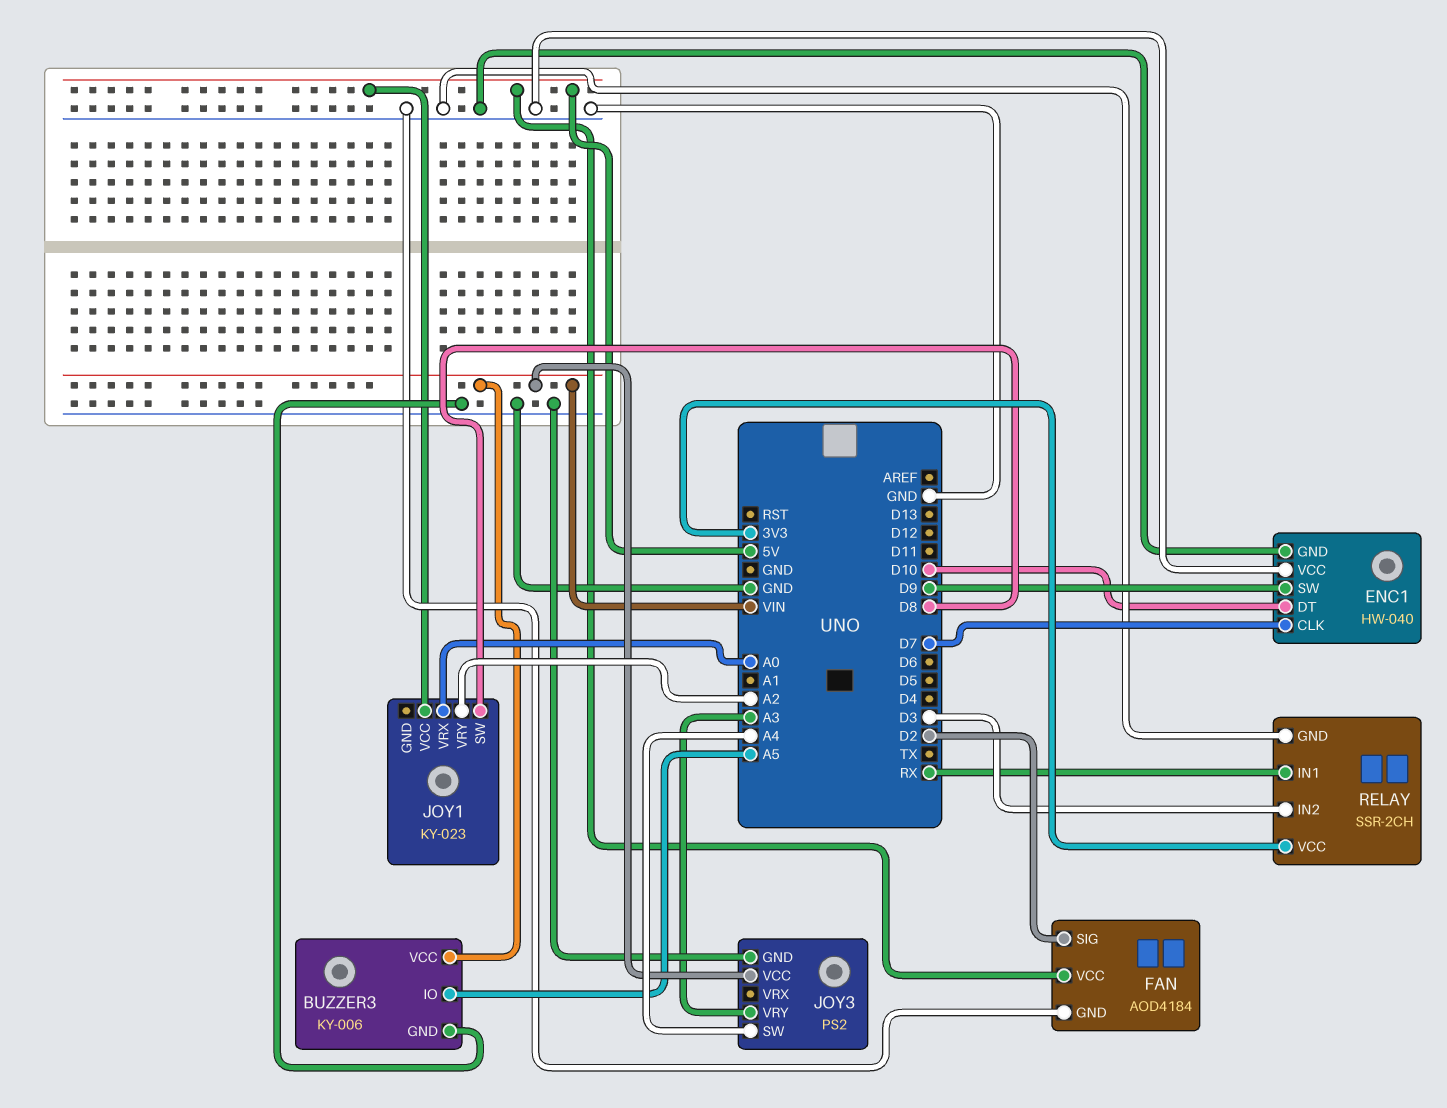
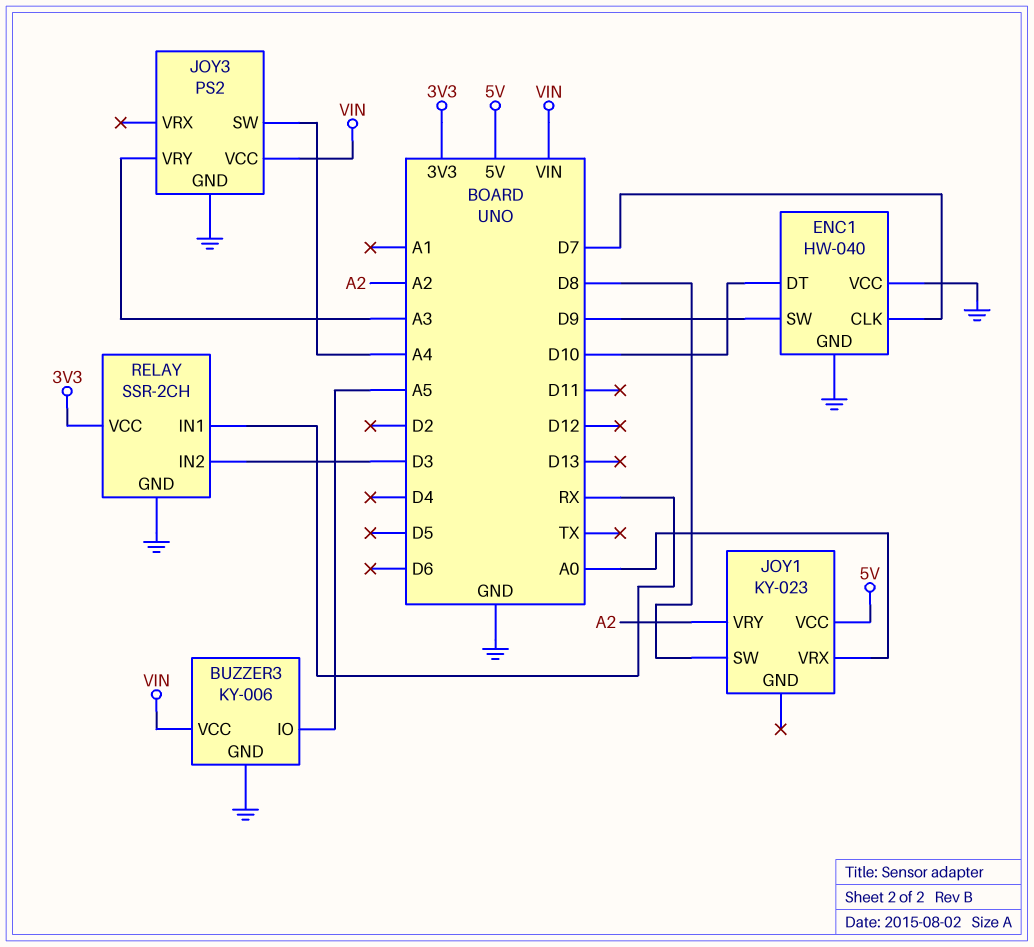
FAN: AOD4184 -> none
FAN pin GND: GND -> none
FAN pin SIG: D2 -> none
FAN pin VCC: 5V -> none

